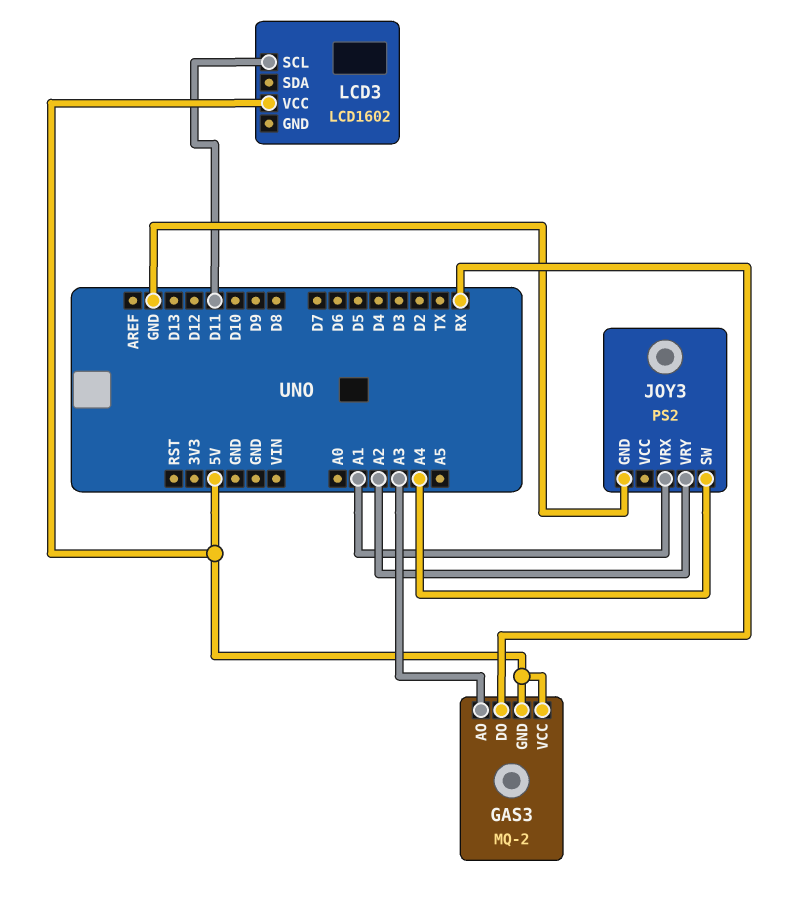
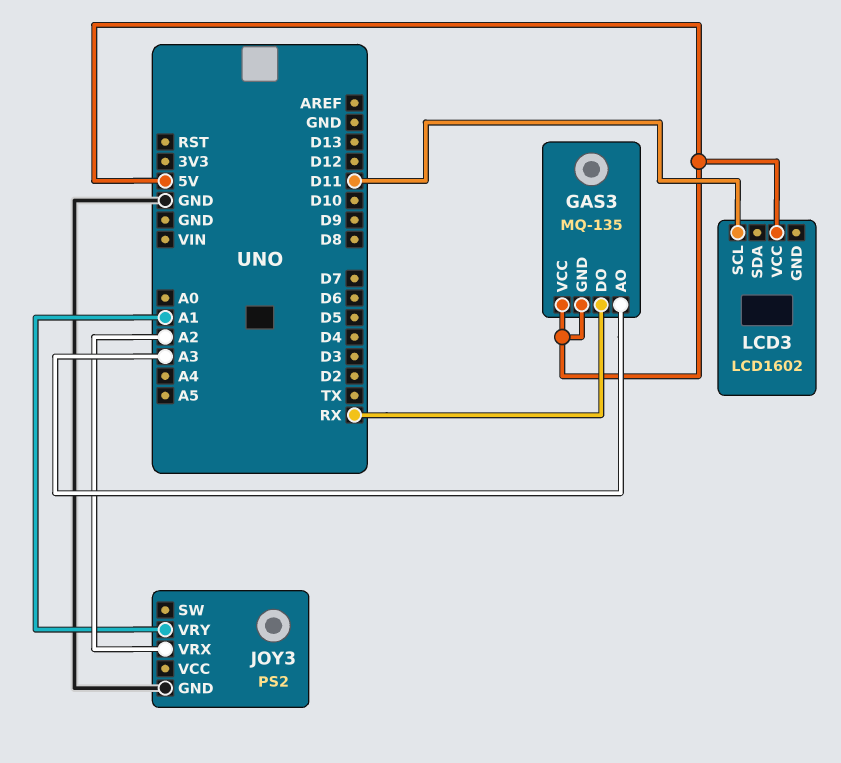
GAS3: MQ-2 -> MQ-135
JOY3 pin SW: A4 -> none
JOY3 pin VRX: A1 -> A2
JOY3 pin VRY: A2 -> A1

